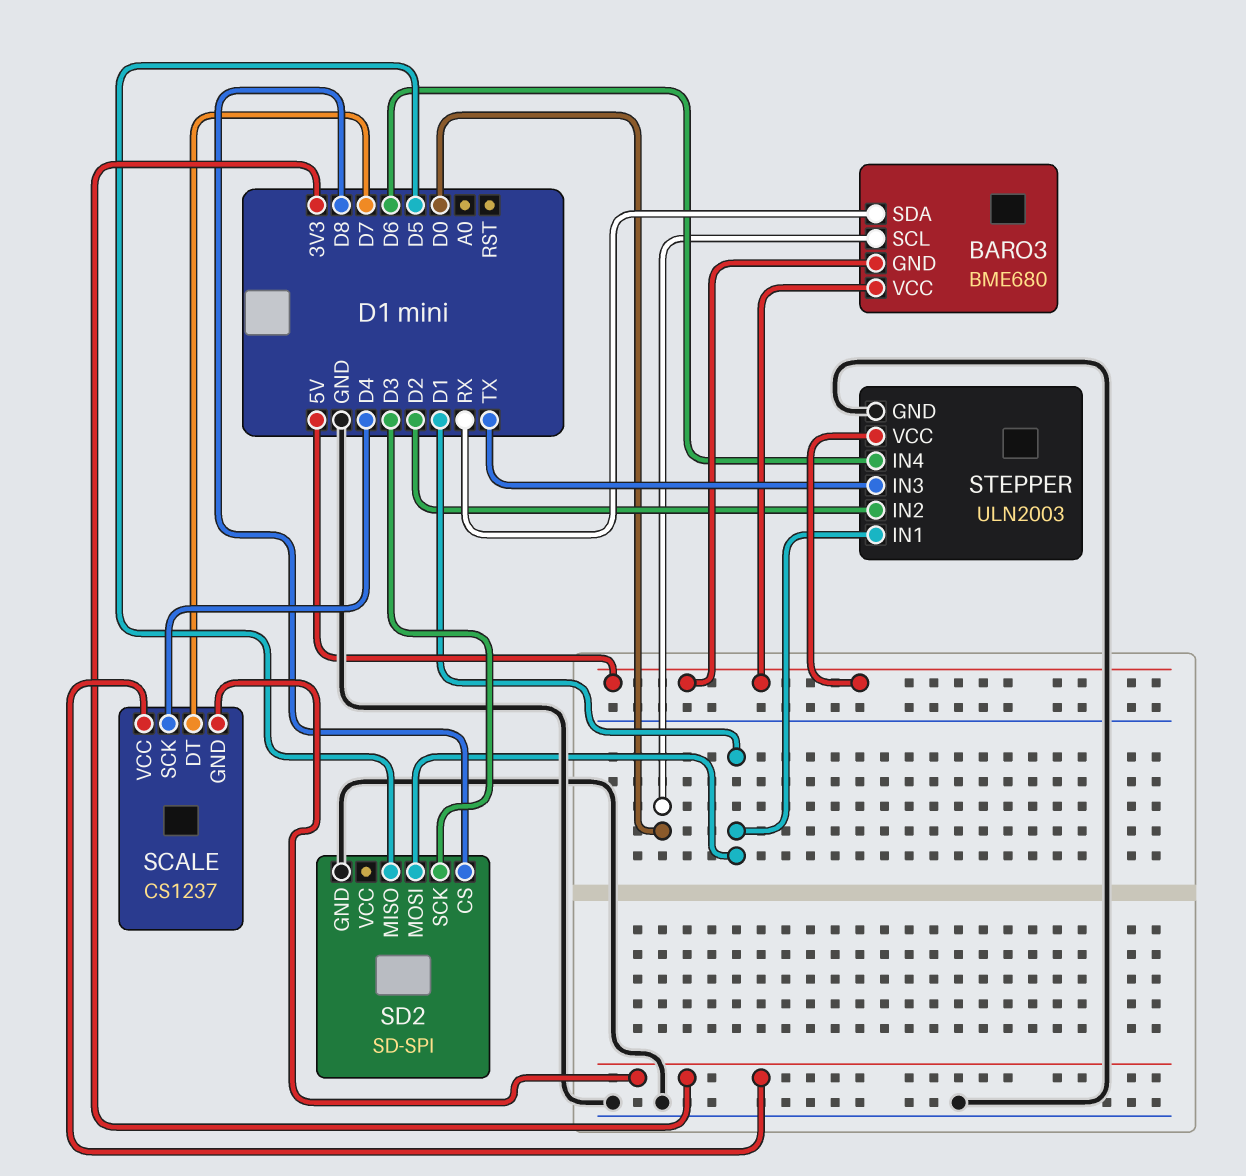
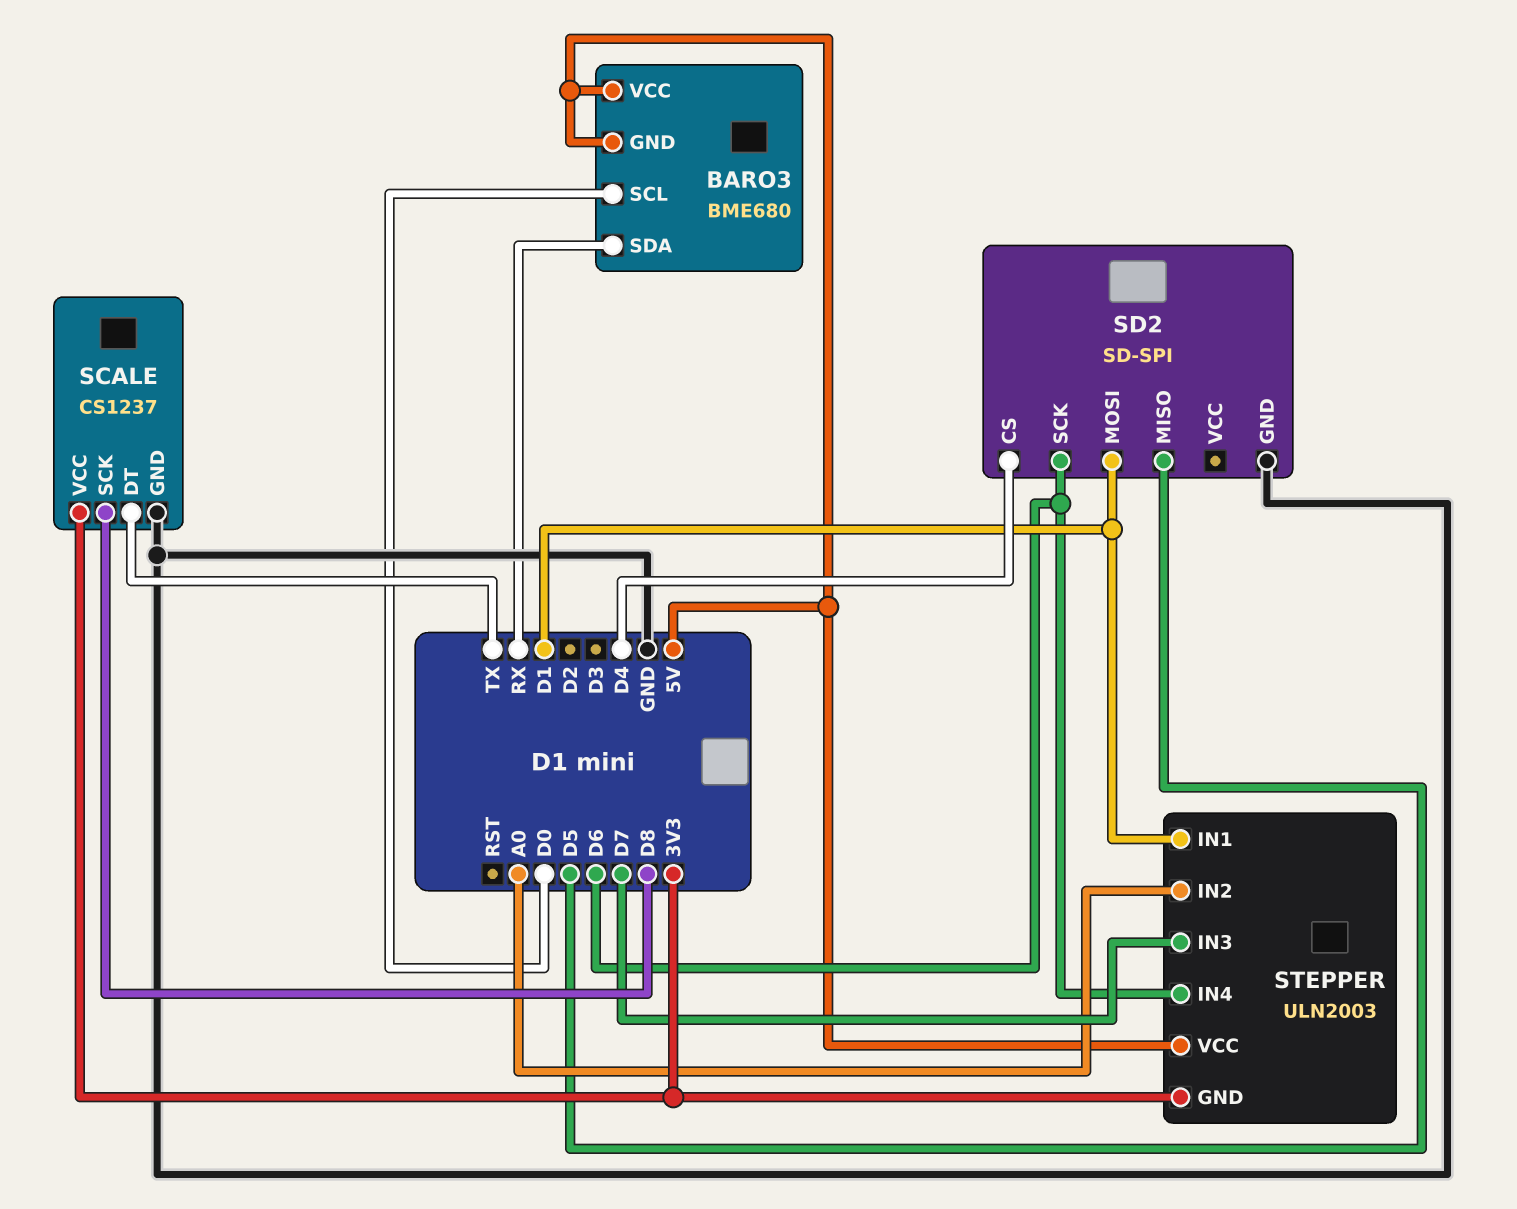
SCALE pin DT: D7 -> TX
SCALE pin GND: 3V3 -> GND
SCALE pin SCK: D4 -> D8
SD2 pin CS: D8 -> D4
SD2 pin SCK: D3 -> D6
STEPPER pin GND: GND -> 3V3
STEPPER pin IN2: D2 -> A0
STEPPER pin IN3: TX -> D7

